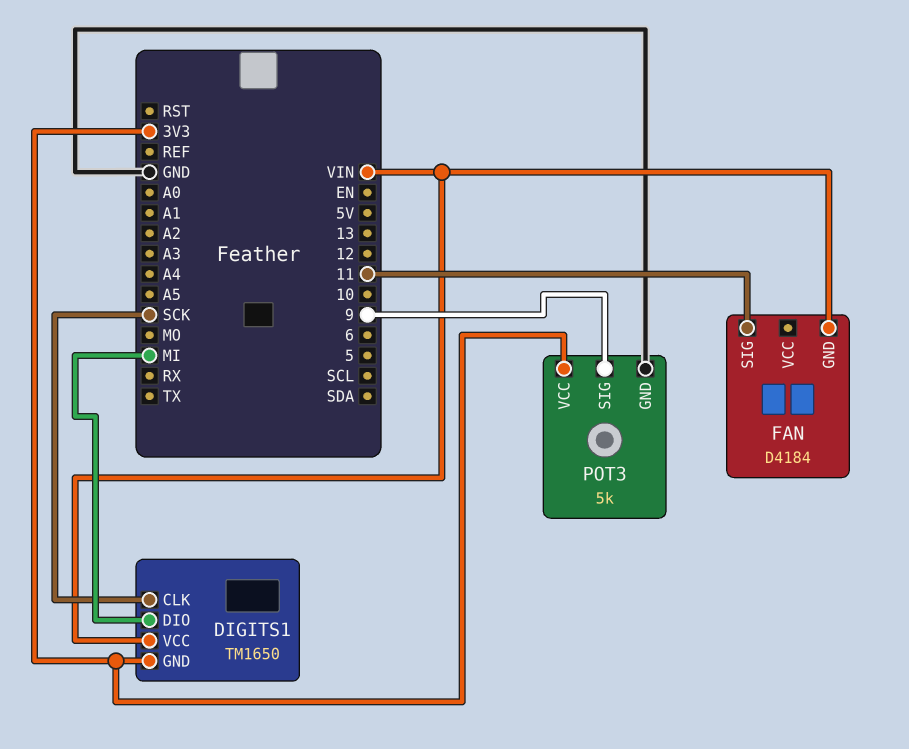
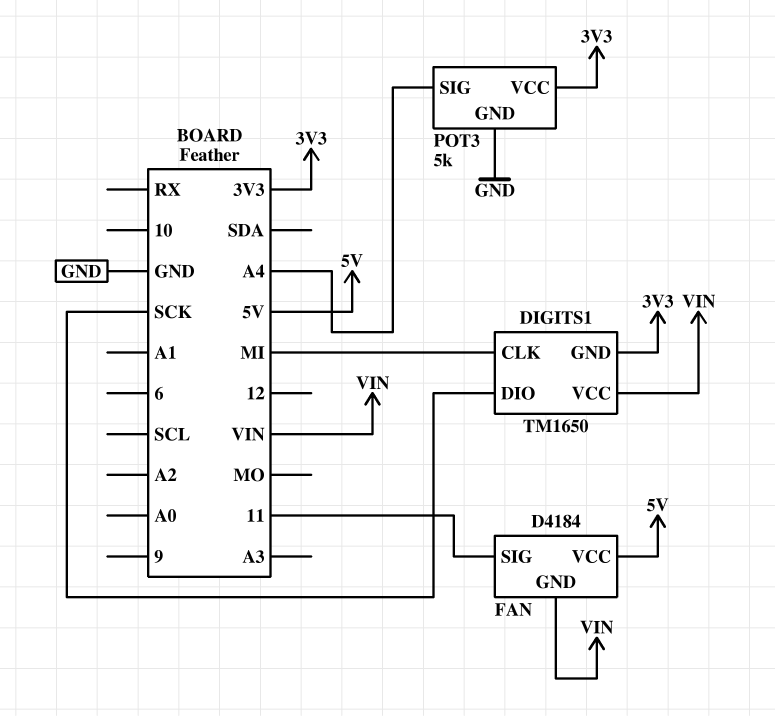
DIGITS1 pin CLK: SCK -> MI
DIGITS1 pin DIO: MI -> SCK
FAN pin VCC: none -> 5V
POT3 pin SIG: 9 -> A4

